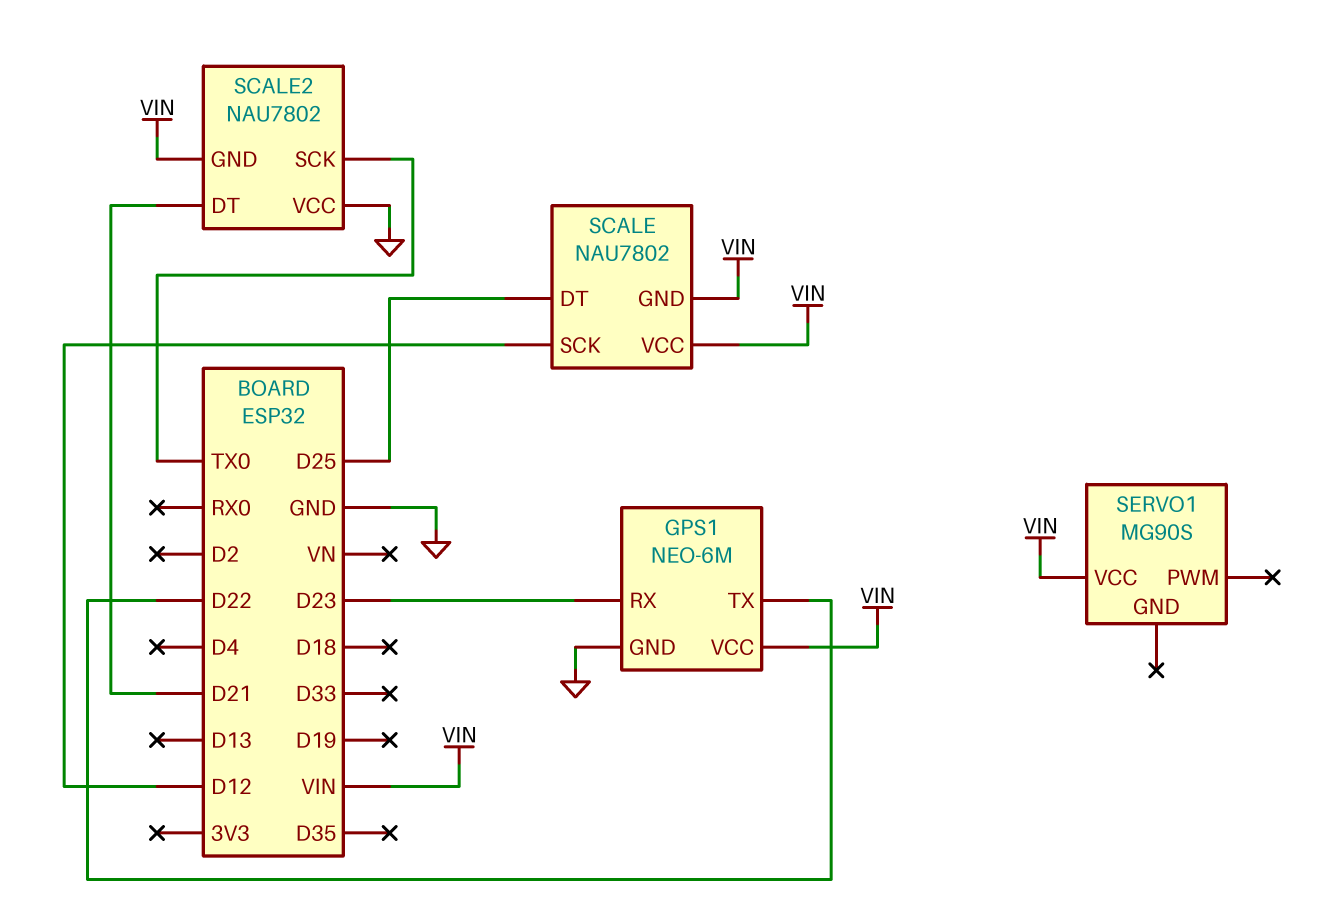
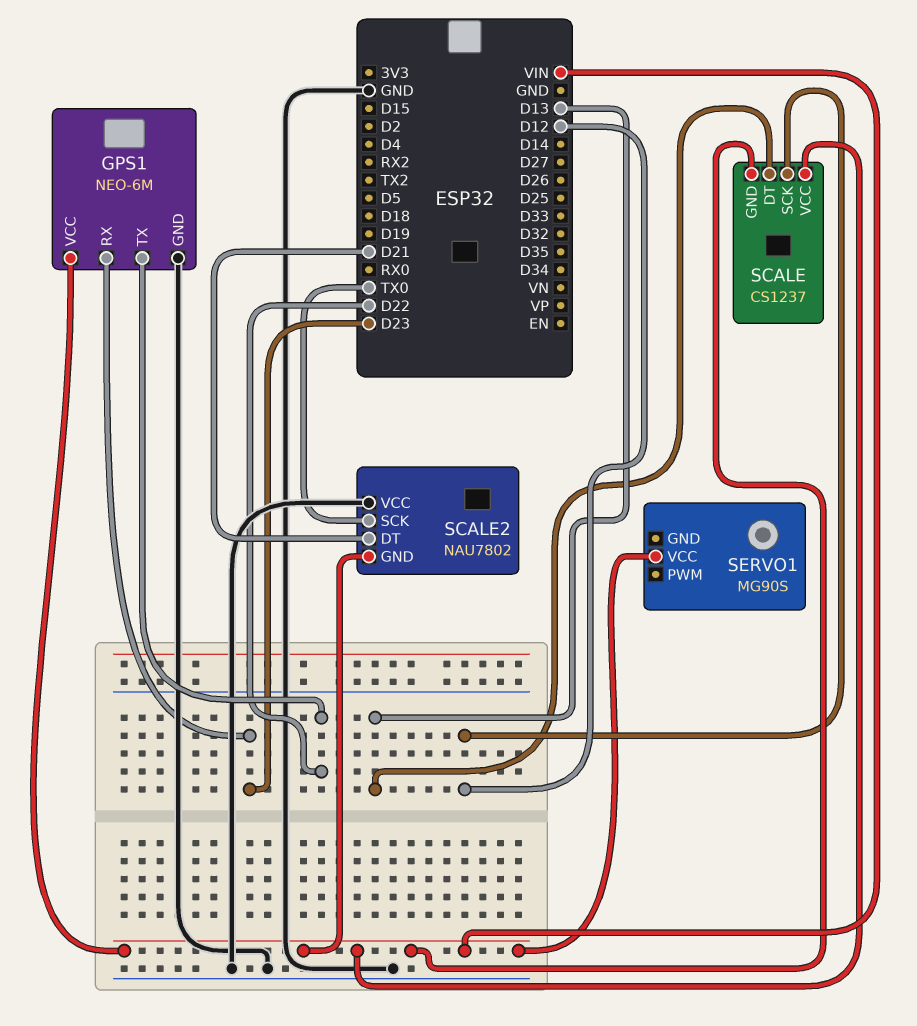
SCALE: NAU7802 -> CS1237
SCALE pin DT: D25 -> D13

